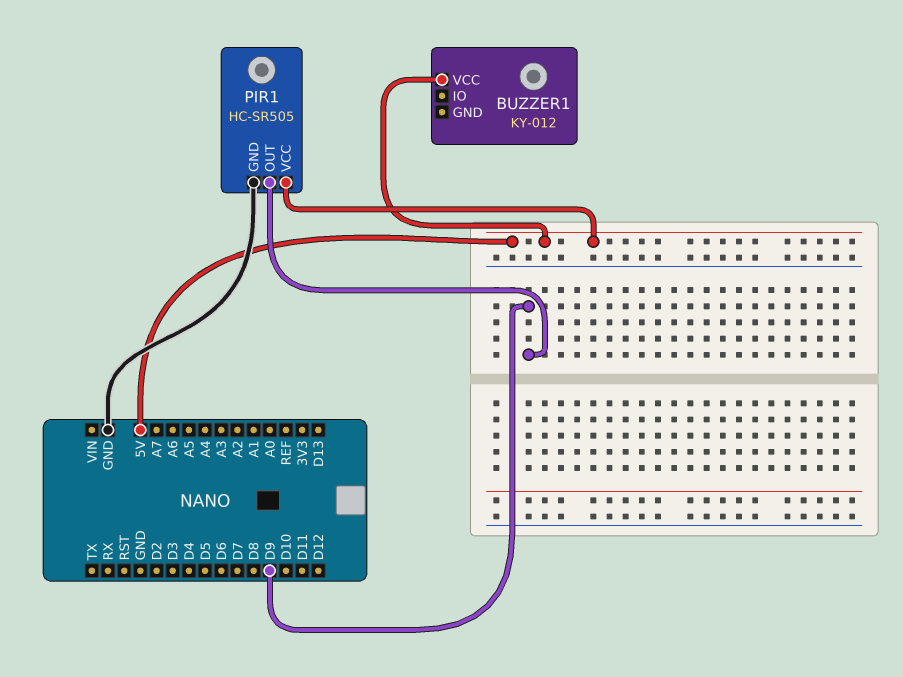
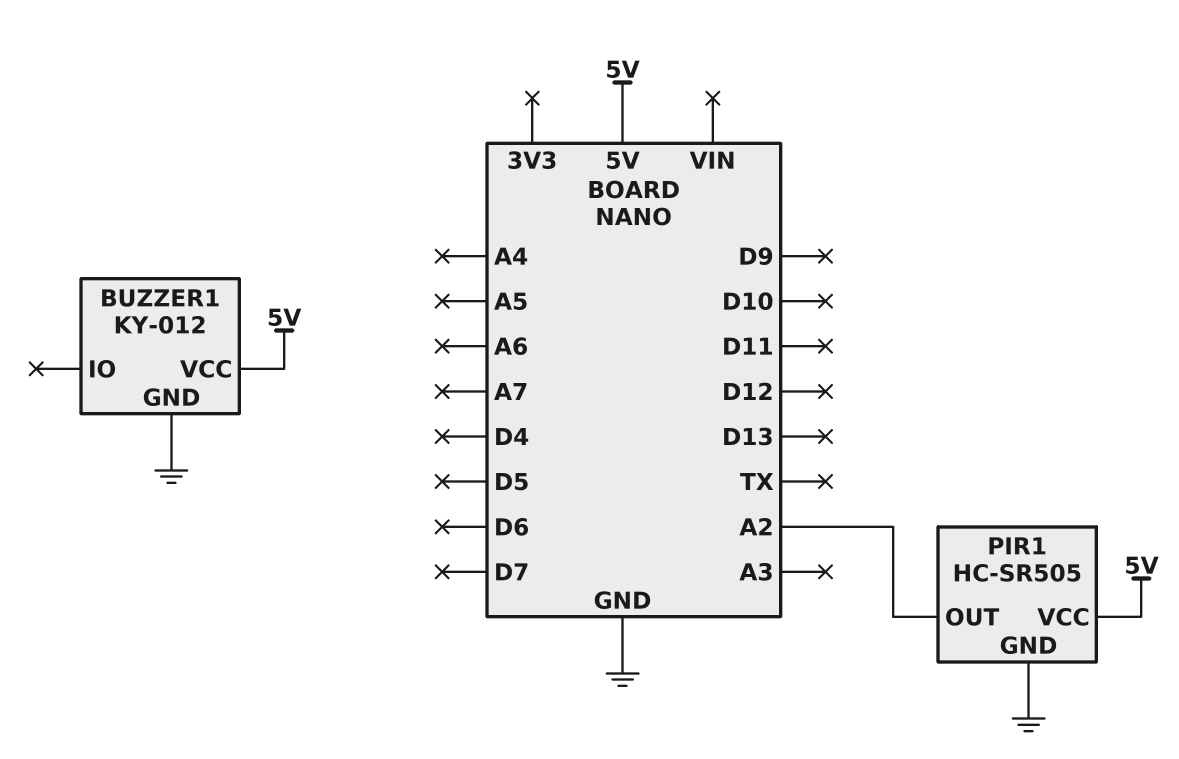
BUZZER1 pin GND: none -> GND
PIR1 pin OUT: D9 -> A2

